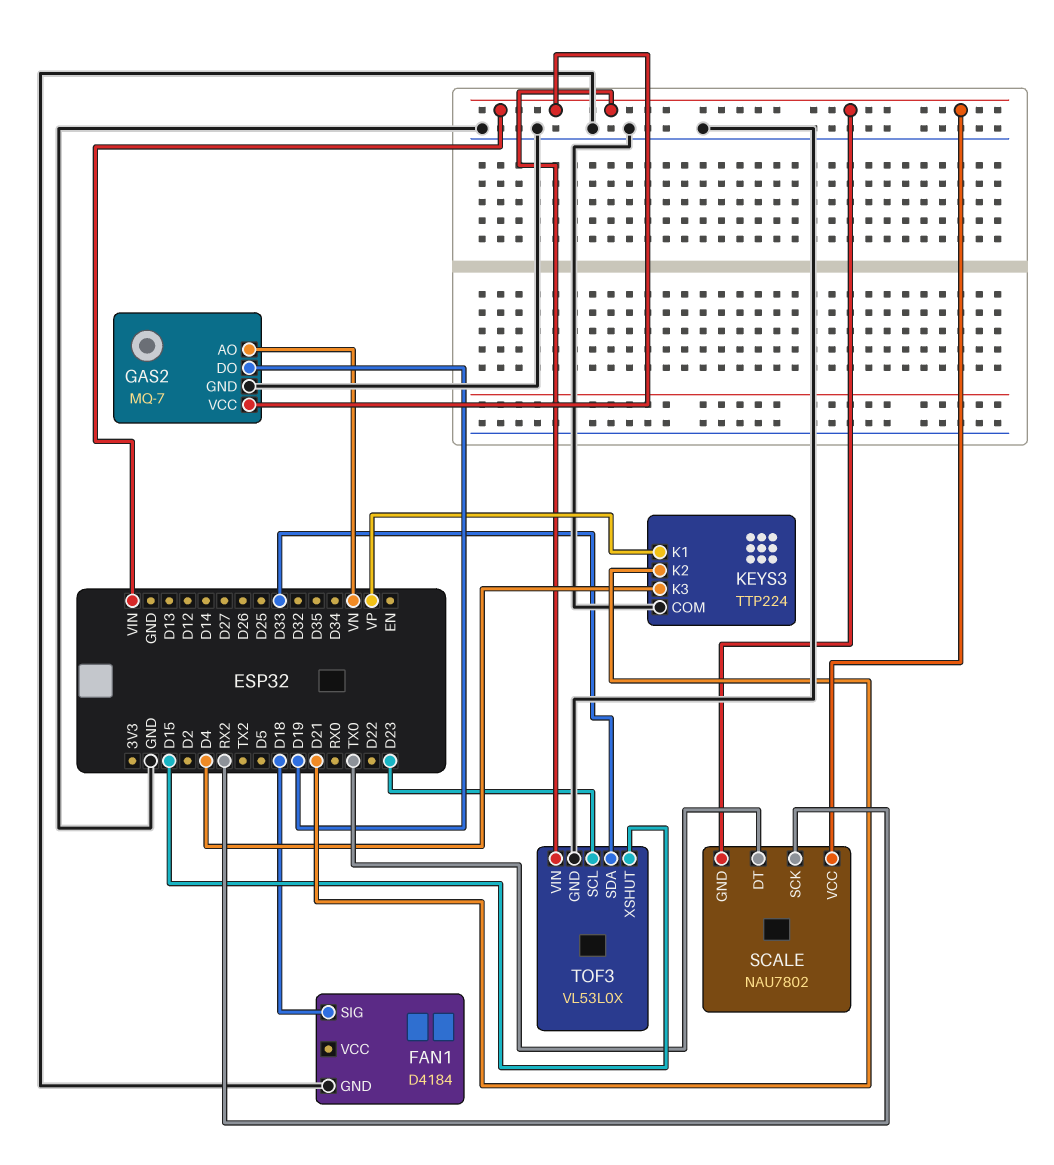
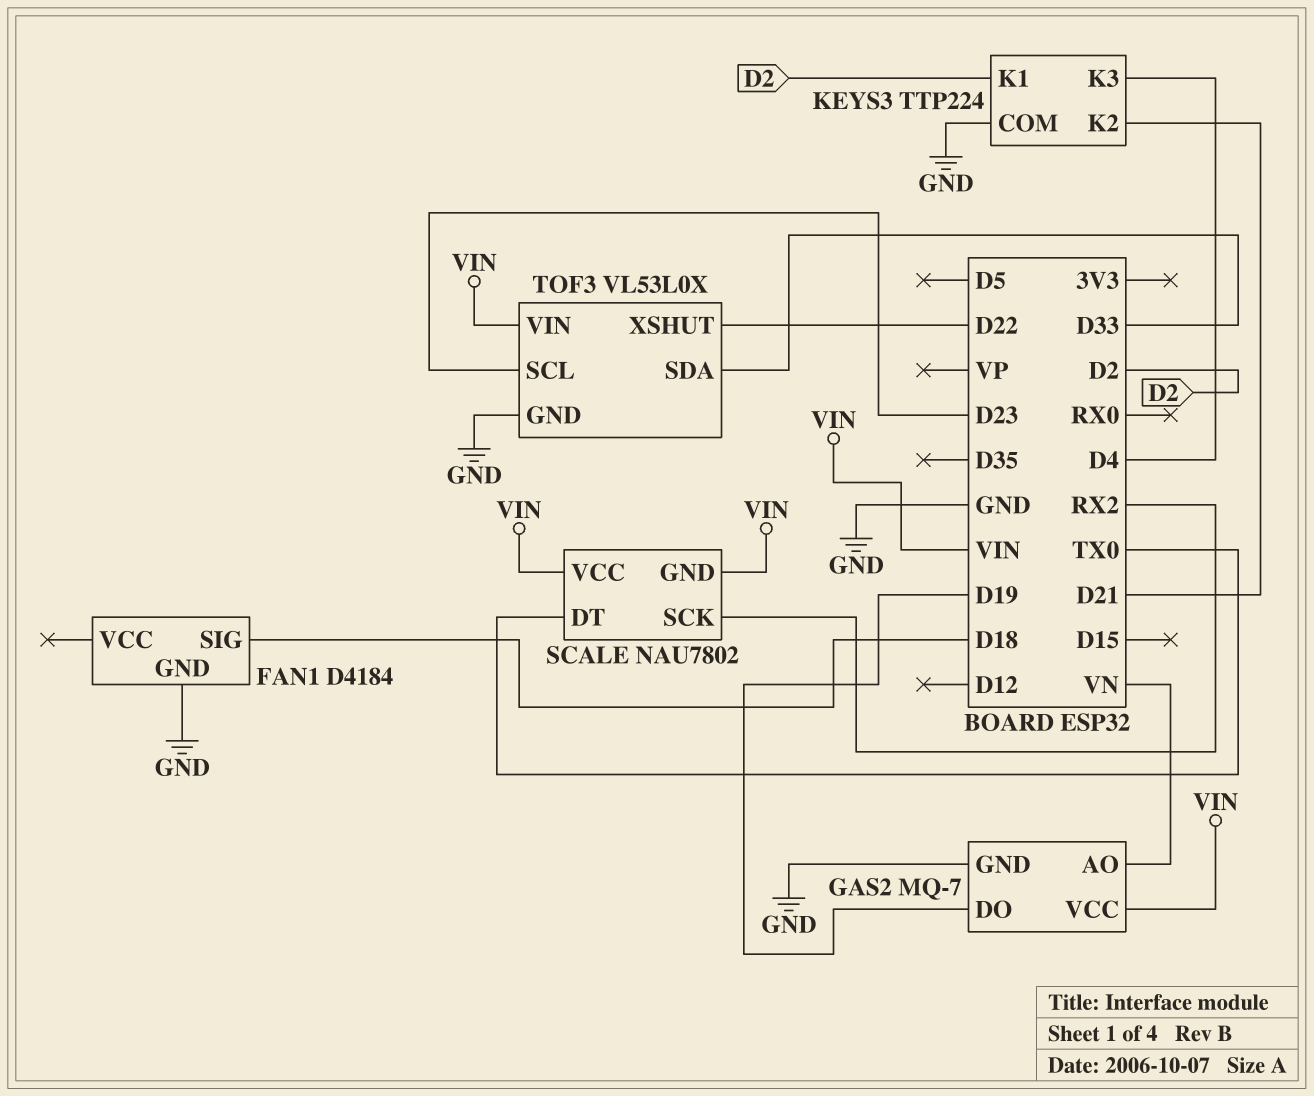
KEYS3 pin K1: VP -> D2
TOF3 pin XSHUT: D15 -> D22

